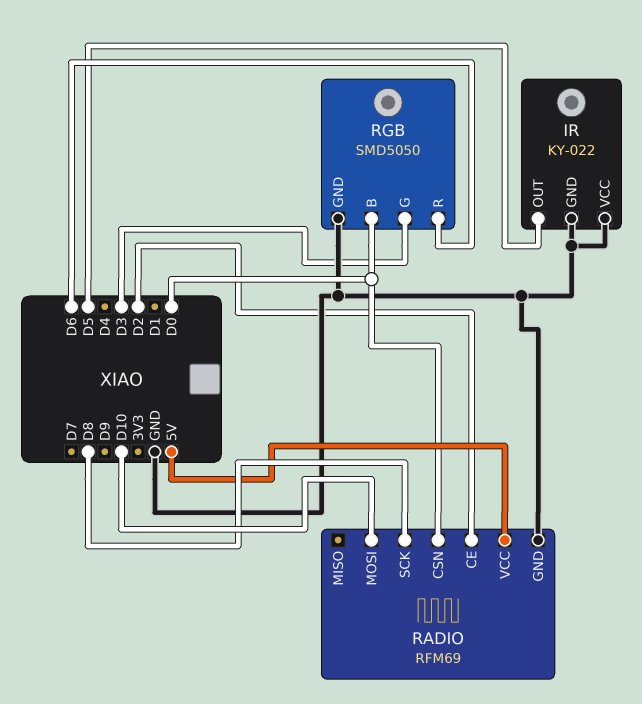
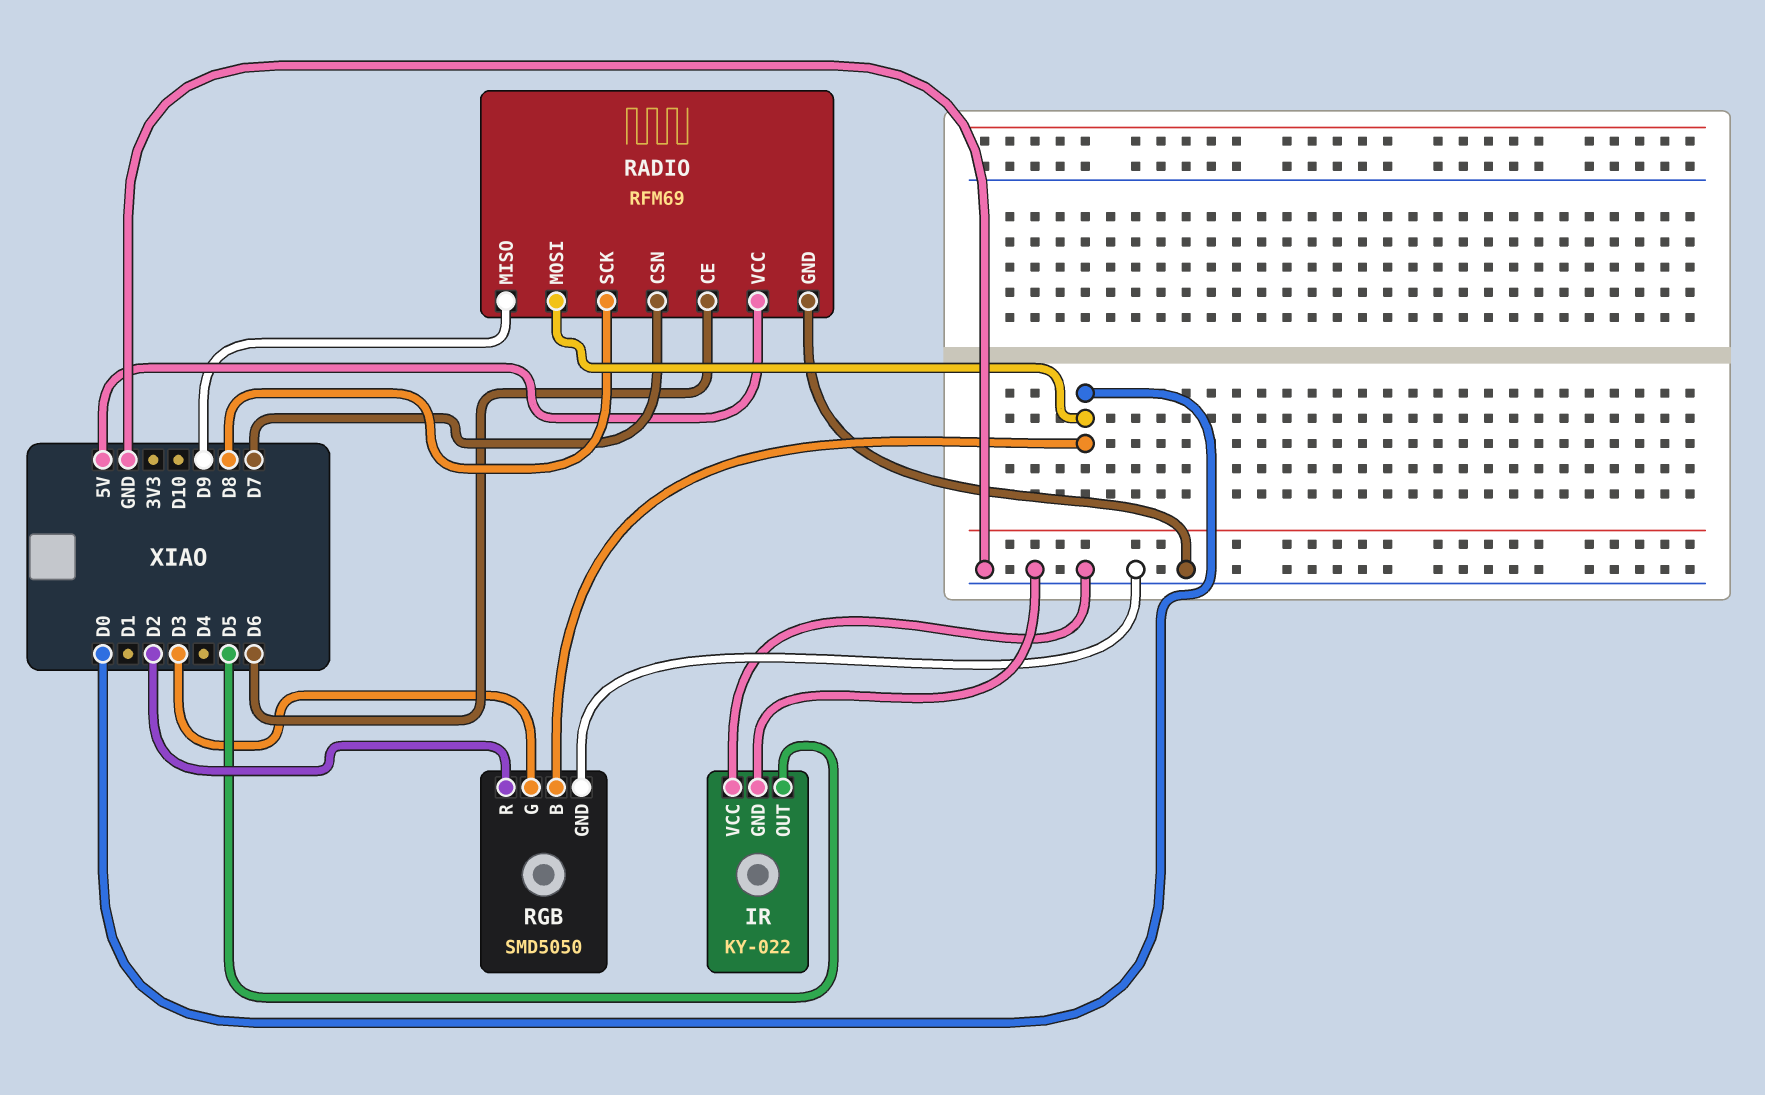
RADIO pin CE: D2 -> D6
RADIO pin CSN: D0 -> D7
RADIO pin MISO: none -> D9
RADIO pin MOSI: D10 -> D0
RGB pin R: D6 -> D2

